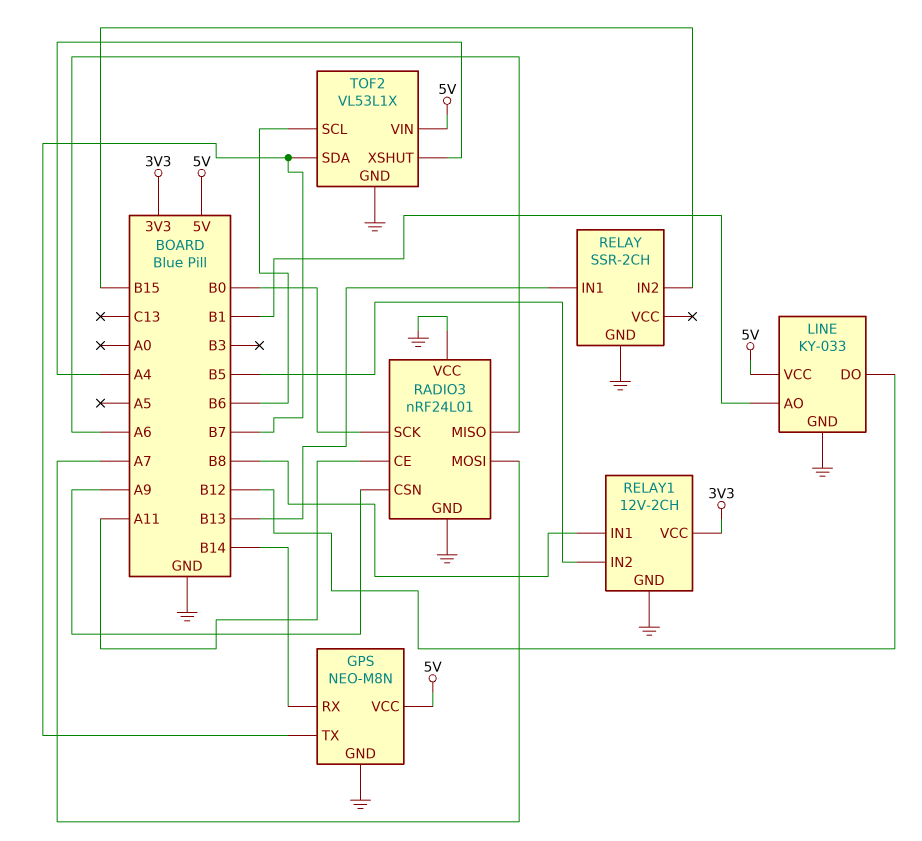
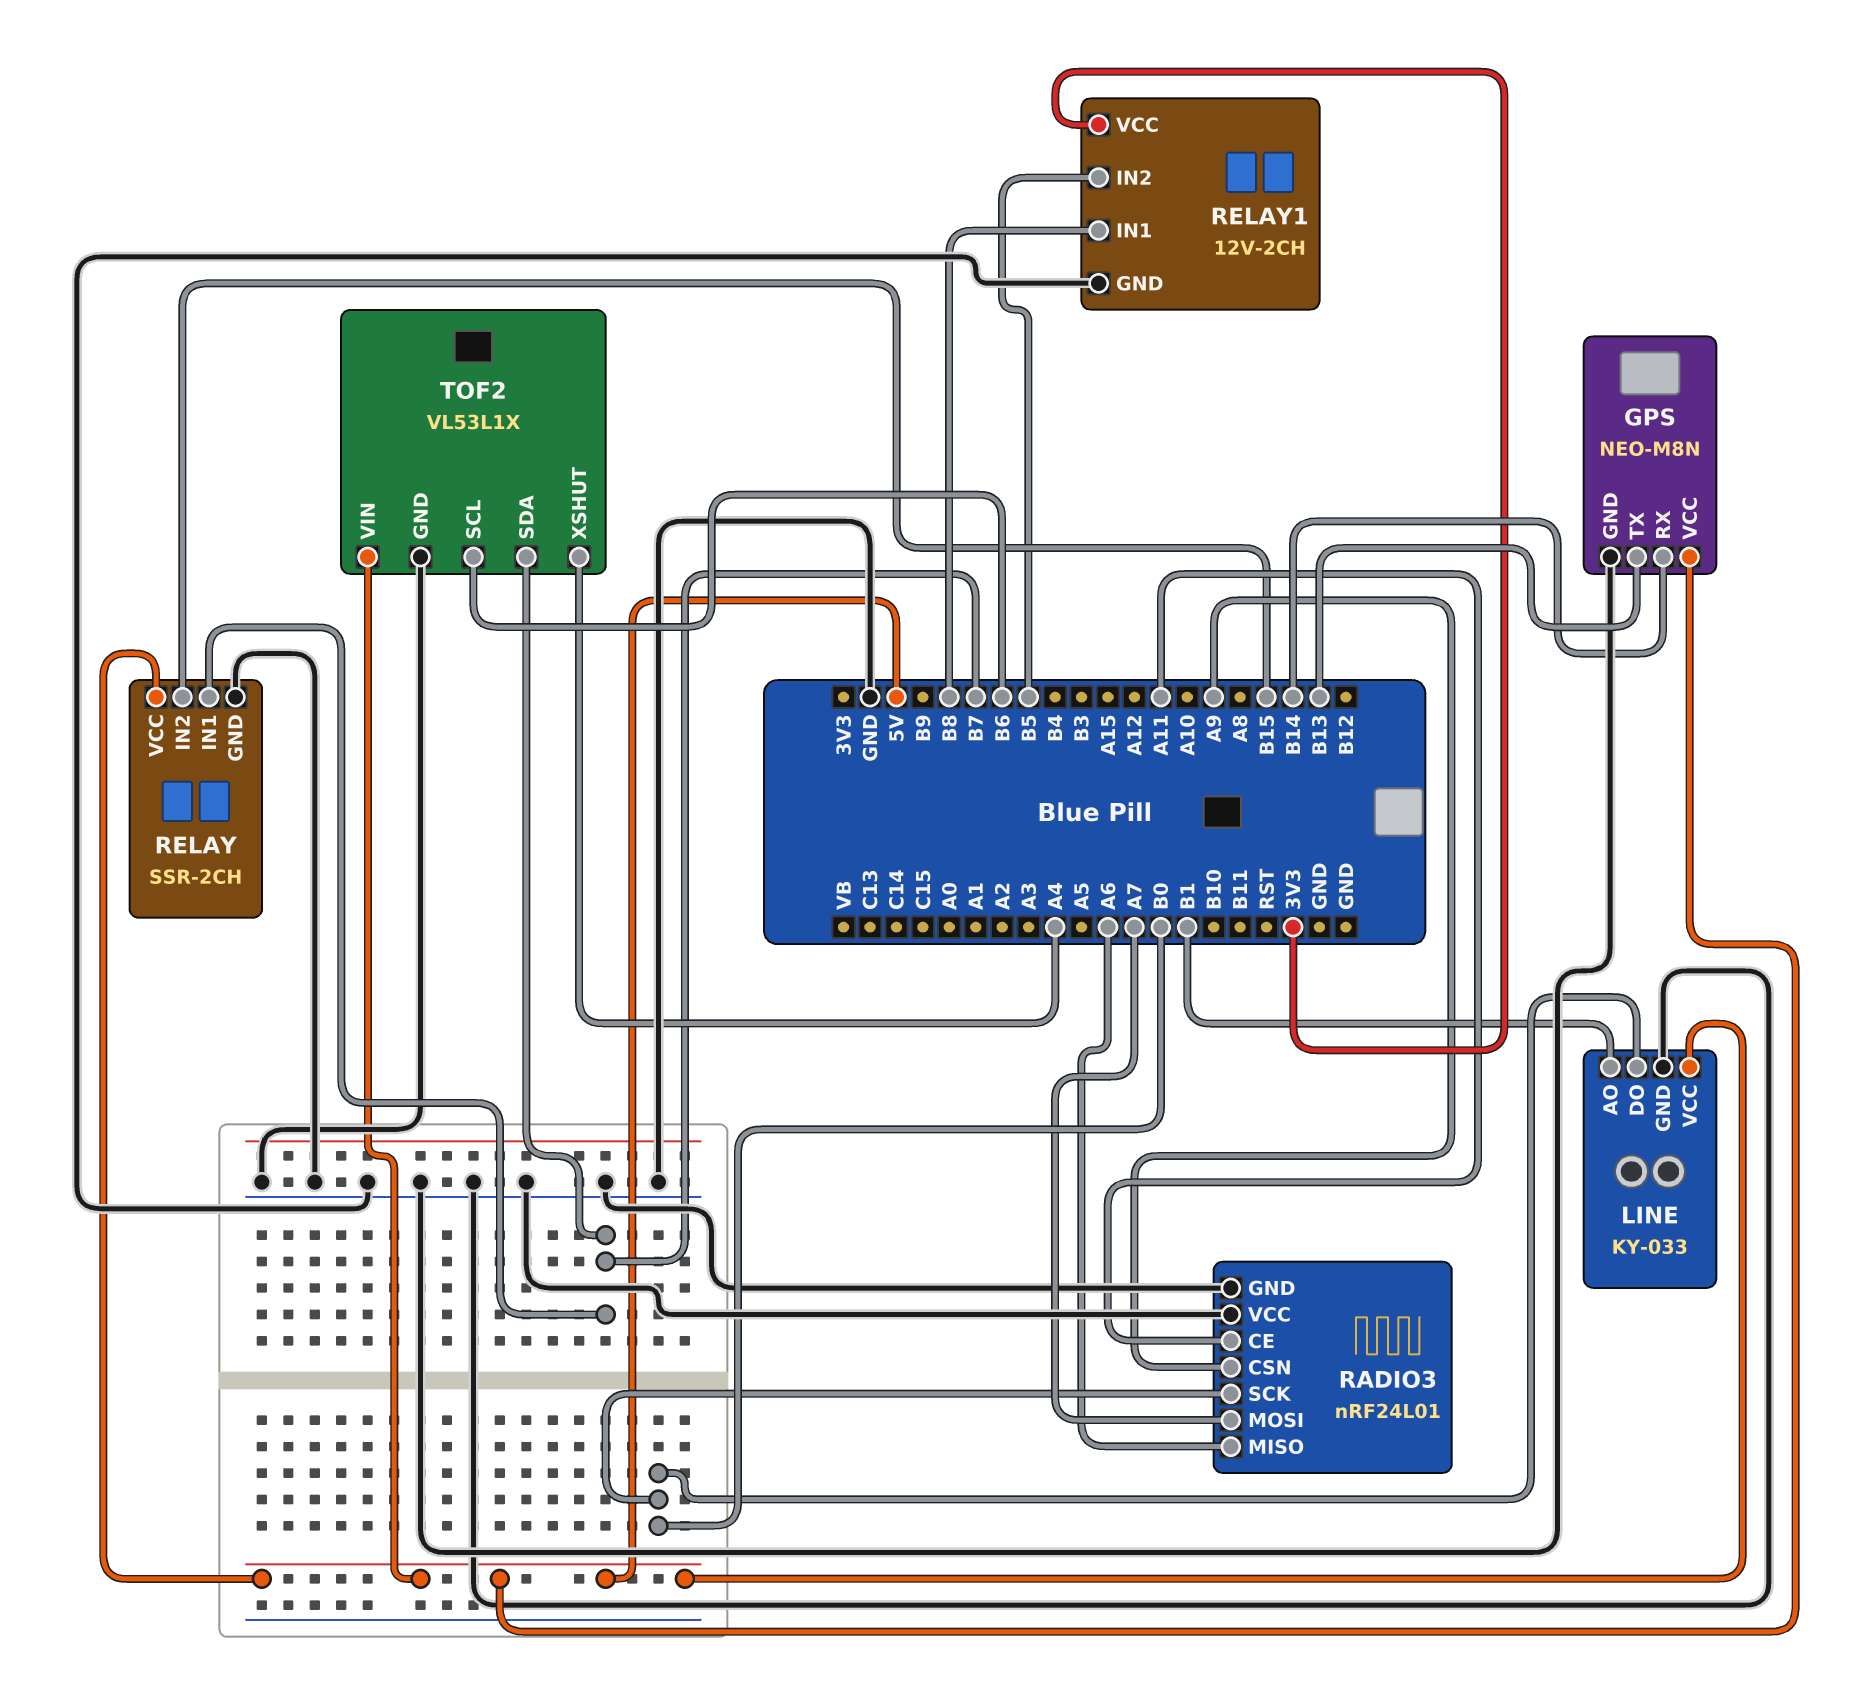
GPS pin TX: B7 -> B13
LINE pin DO: B12 -> B0
RELAY pin IN1: B13 -> B7
RELAY pin VCC: none -> 5V

